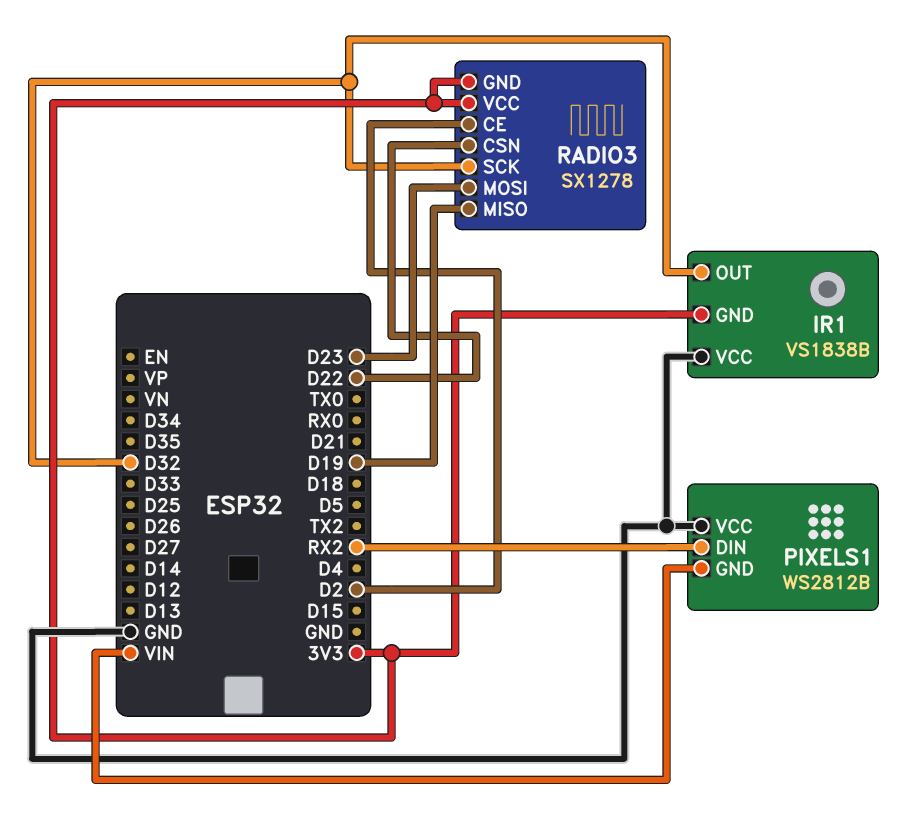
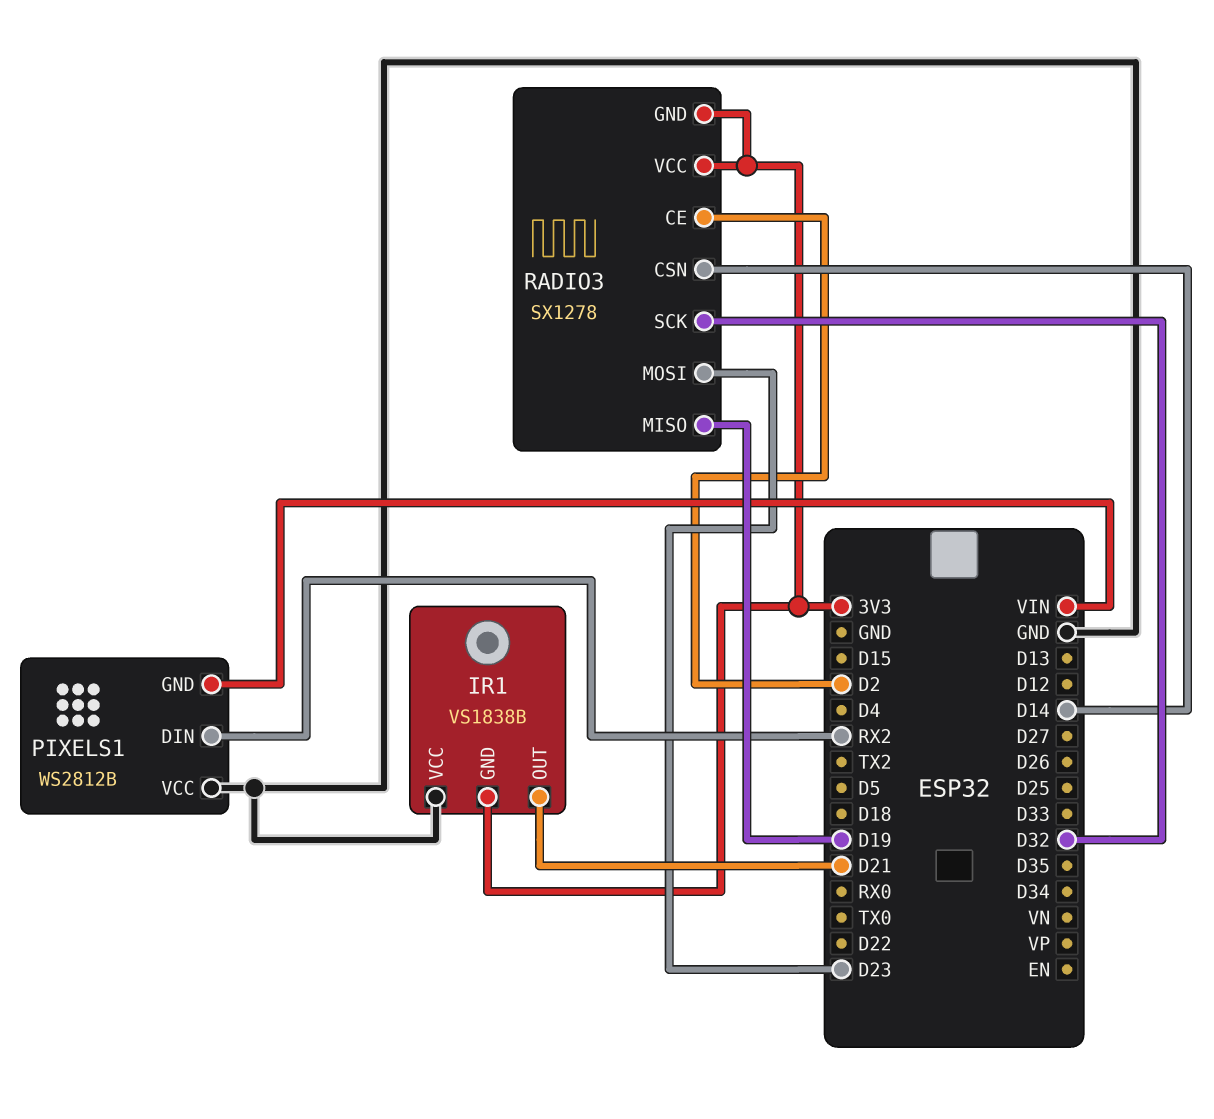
IR1 pin OUT: D32 -> D21
RADIO3 pin CSN: D22 -> D14

